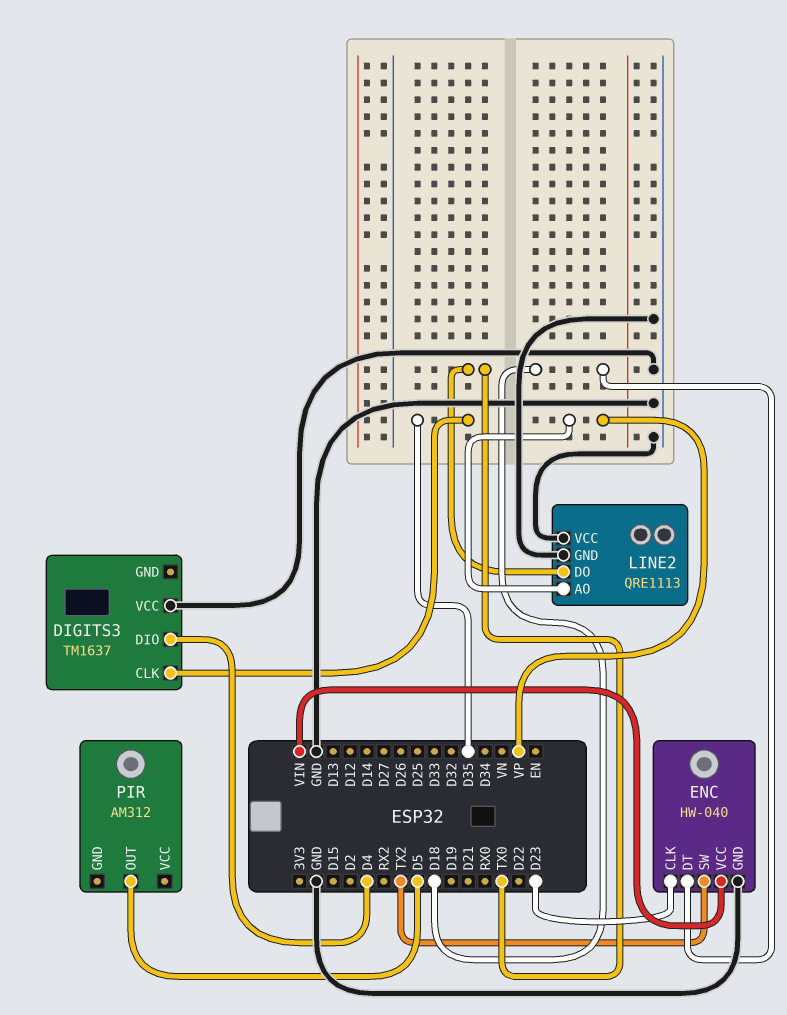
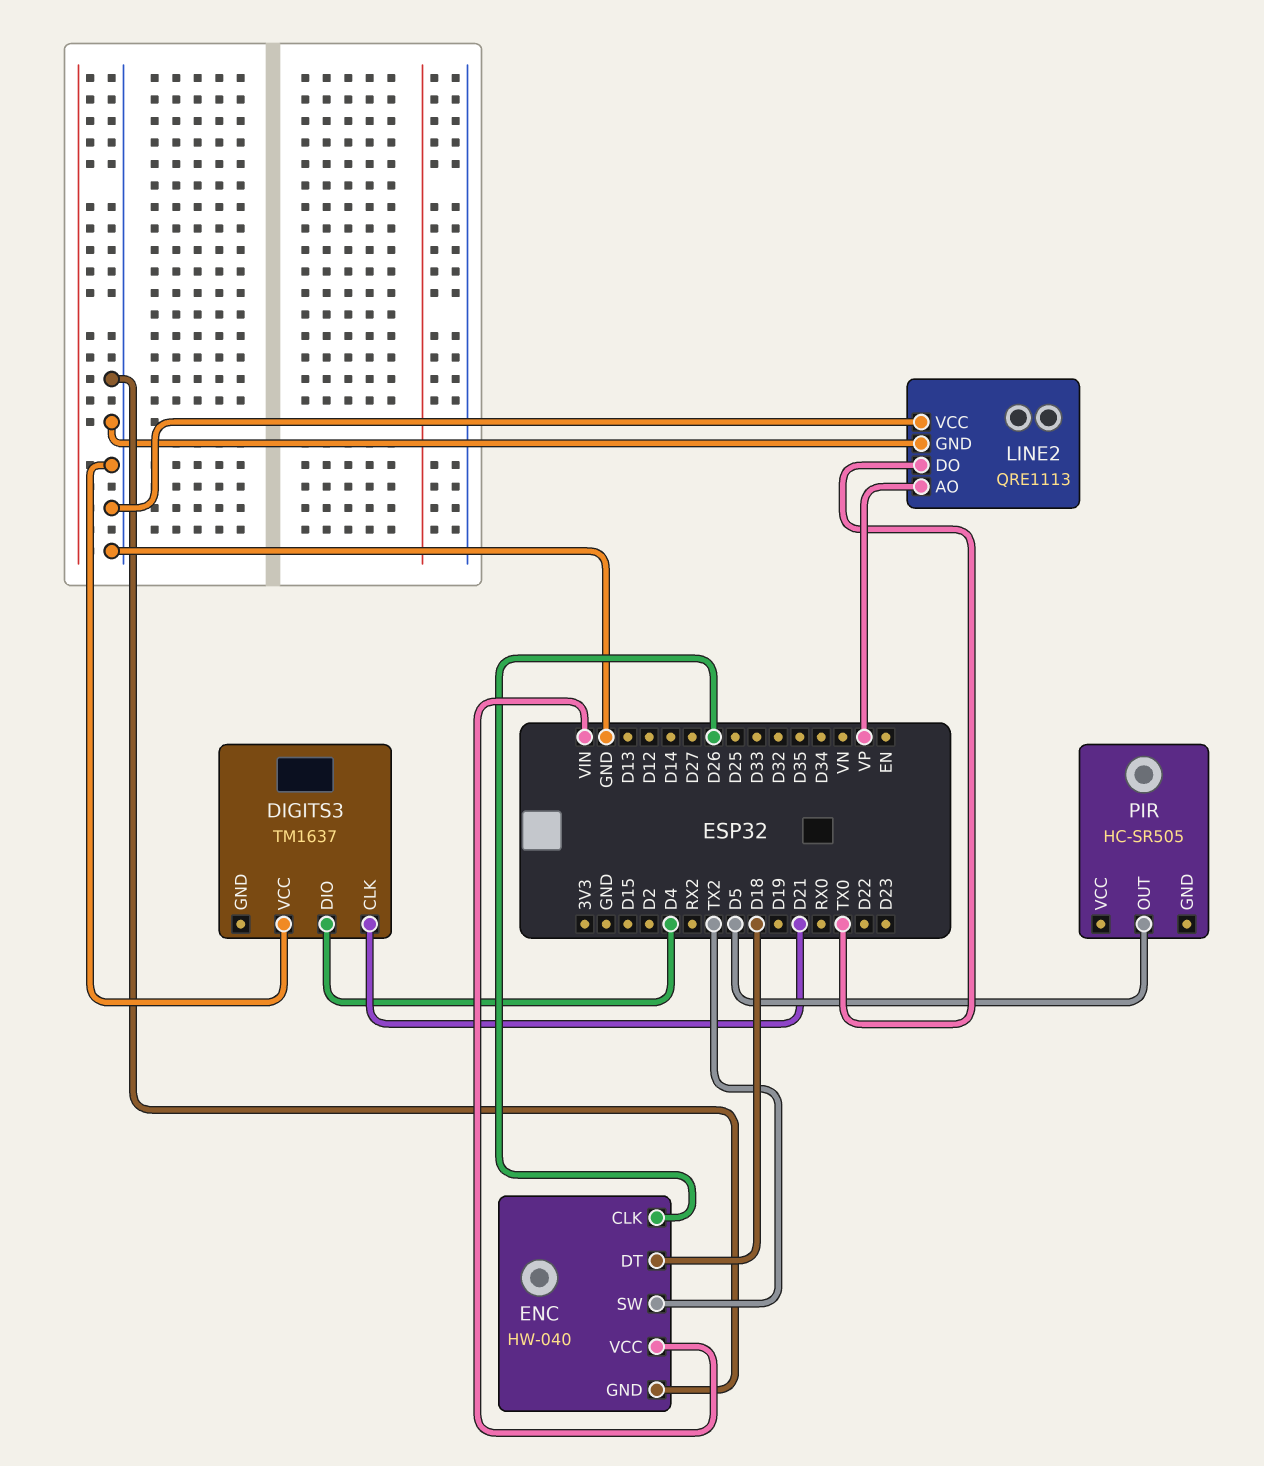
DIGITS3 pin CLK: D35 -> D21
ENC pin CLK: D23 -> D26
PIR: AM312 -> HC-SR505

